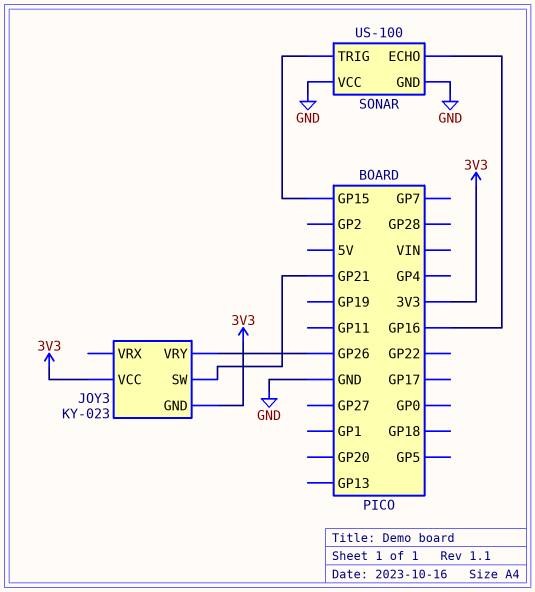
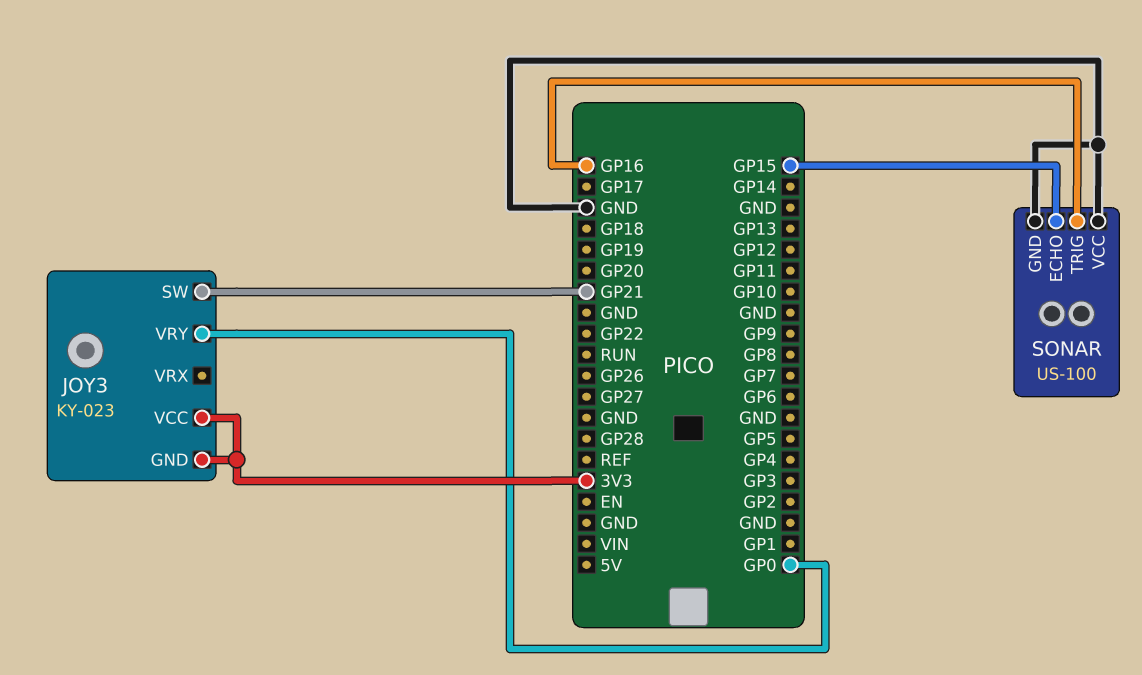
JOY3 pin VRY: GP26 -> GP0
SONAR pin ECHO: GP16 -> GP15
SONAR pin TRIG: GP15 -> GP16

